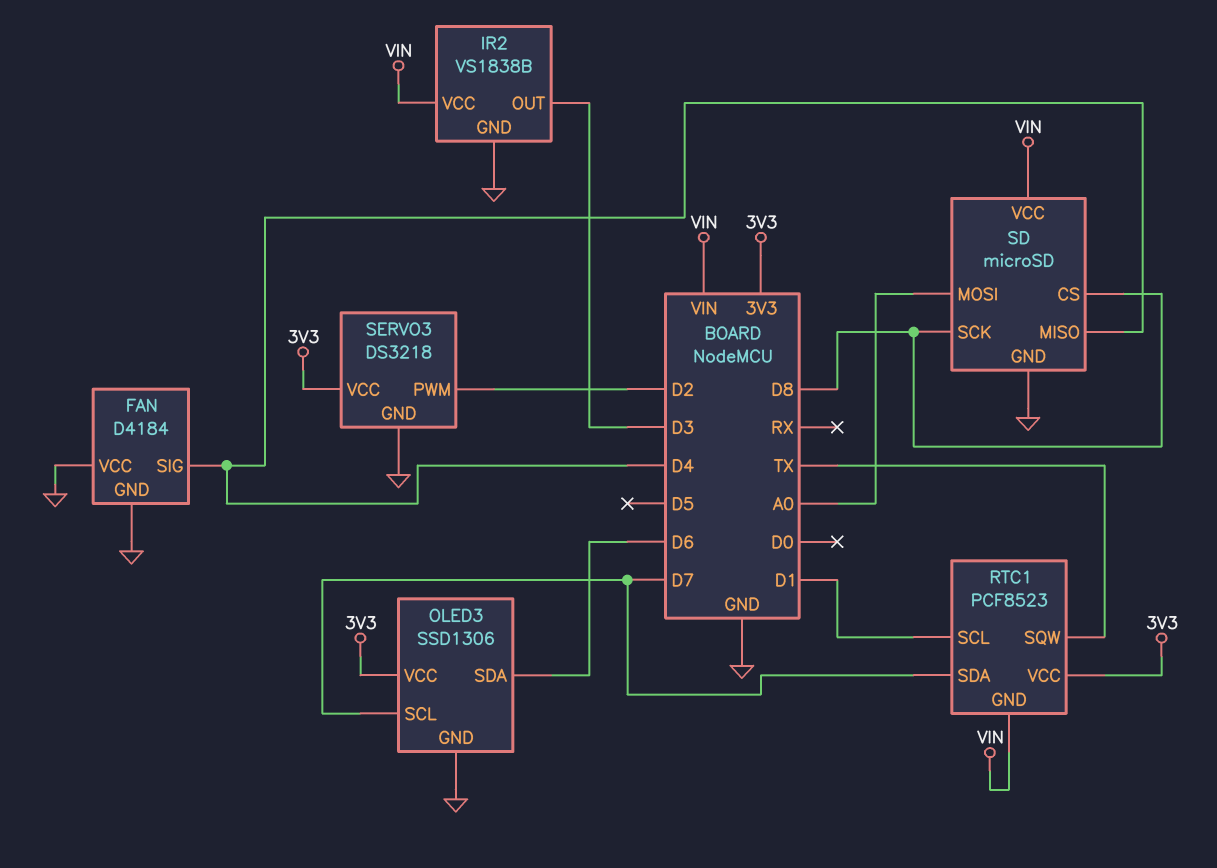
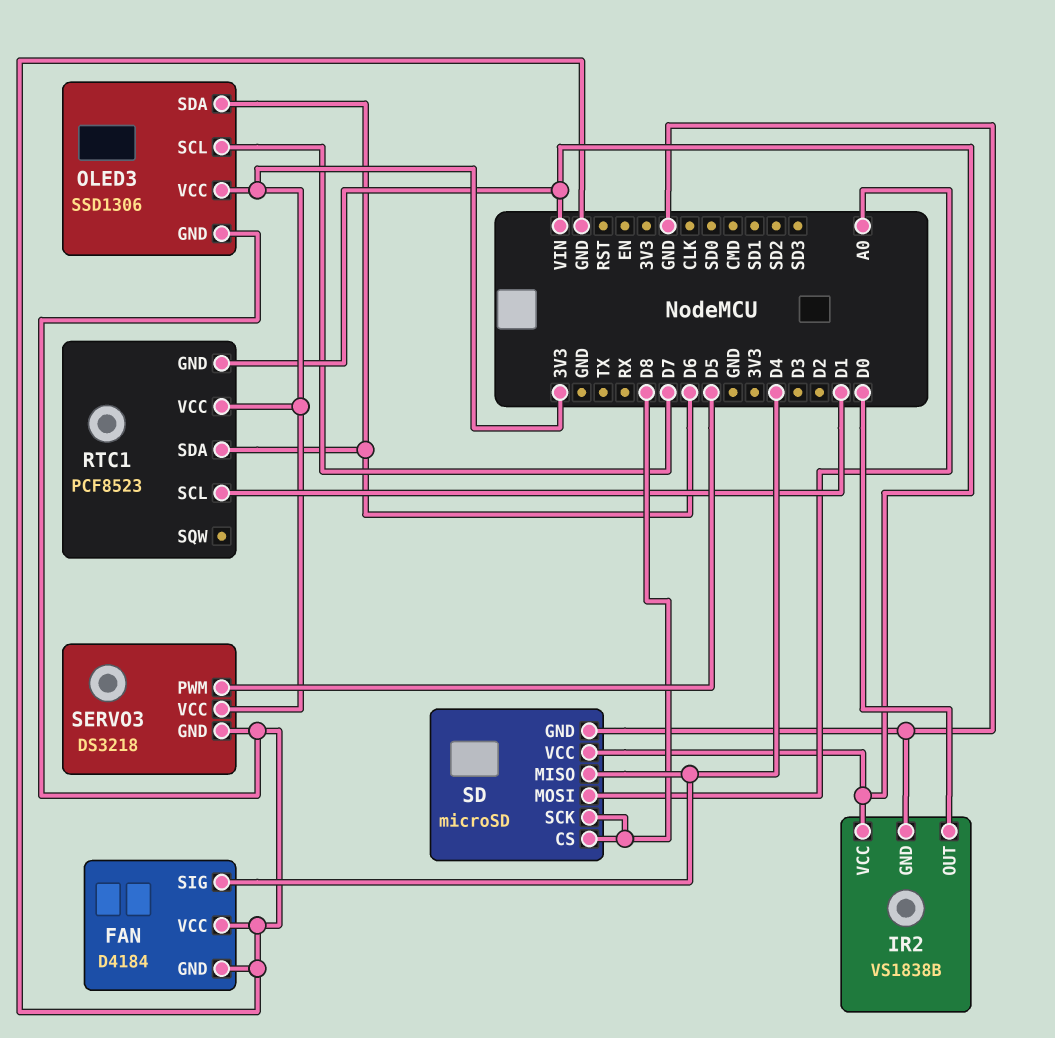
IR2 pin OUT: D3 -> D0
RTC1 pin SDA: D7 -> D6
RTC1 pin SQW: TX -> none
SERVO3 pin PWM: D2 -> D5

